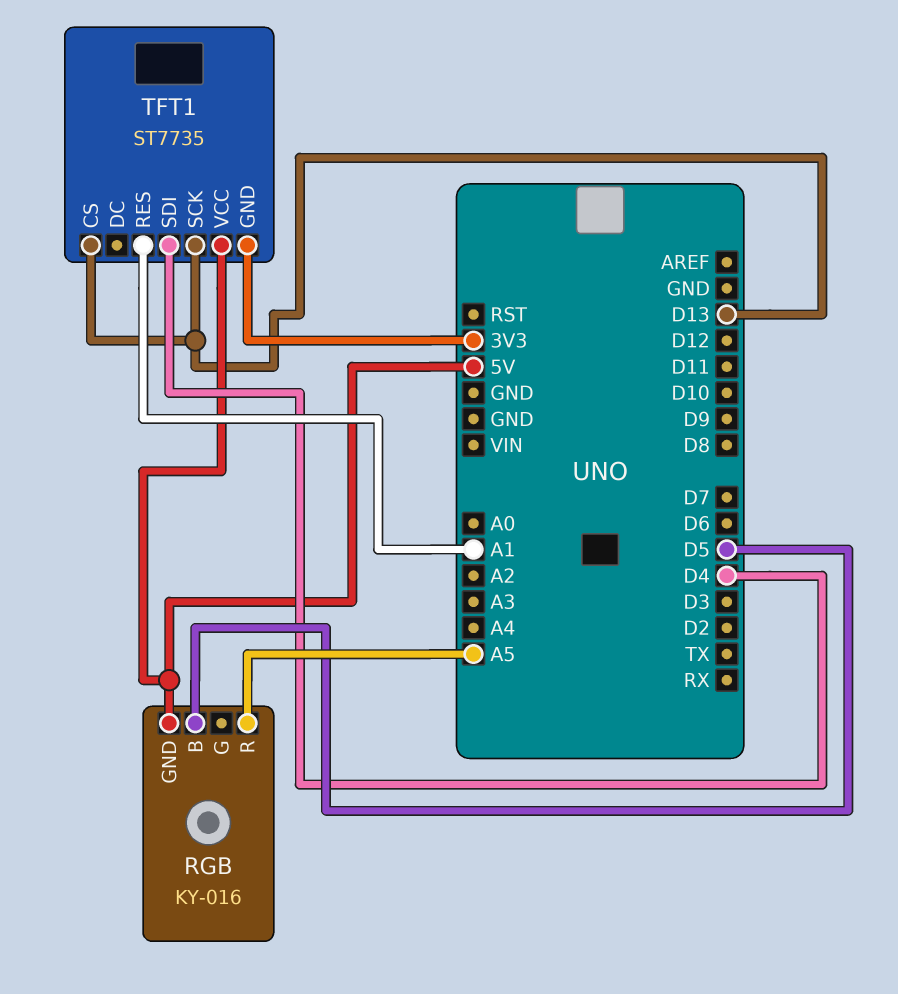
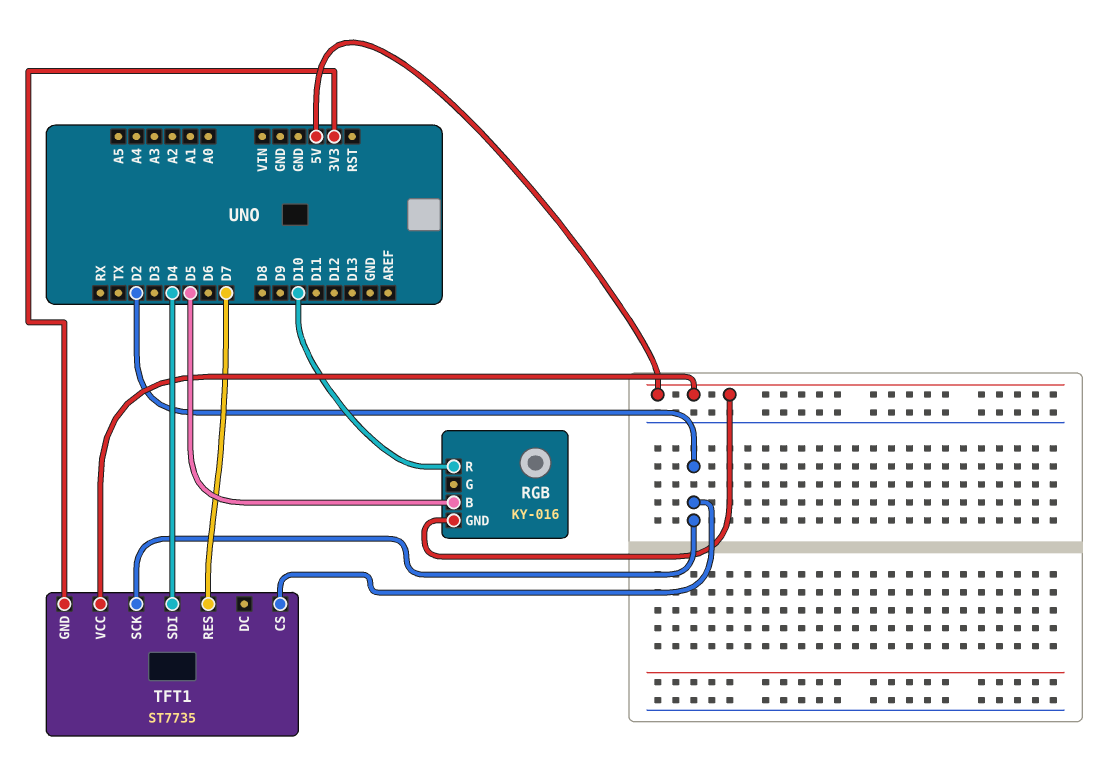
RGB pin R: A5 -> D10
TFT1 pin CS: D13 -> D2
TFT1 pin RES: A1 -> D7
TFT1 pin SCK: D13 -> D2

